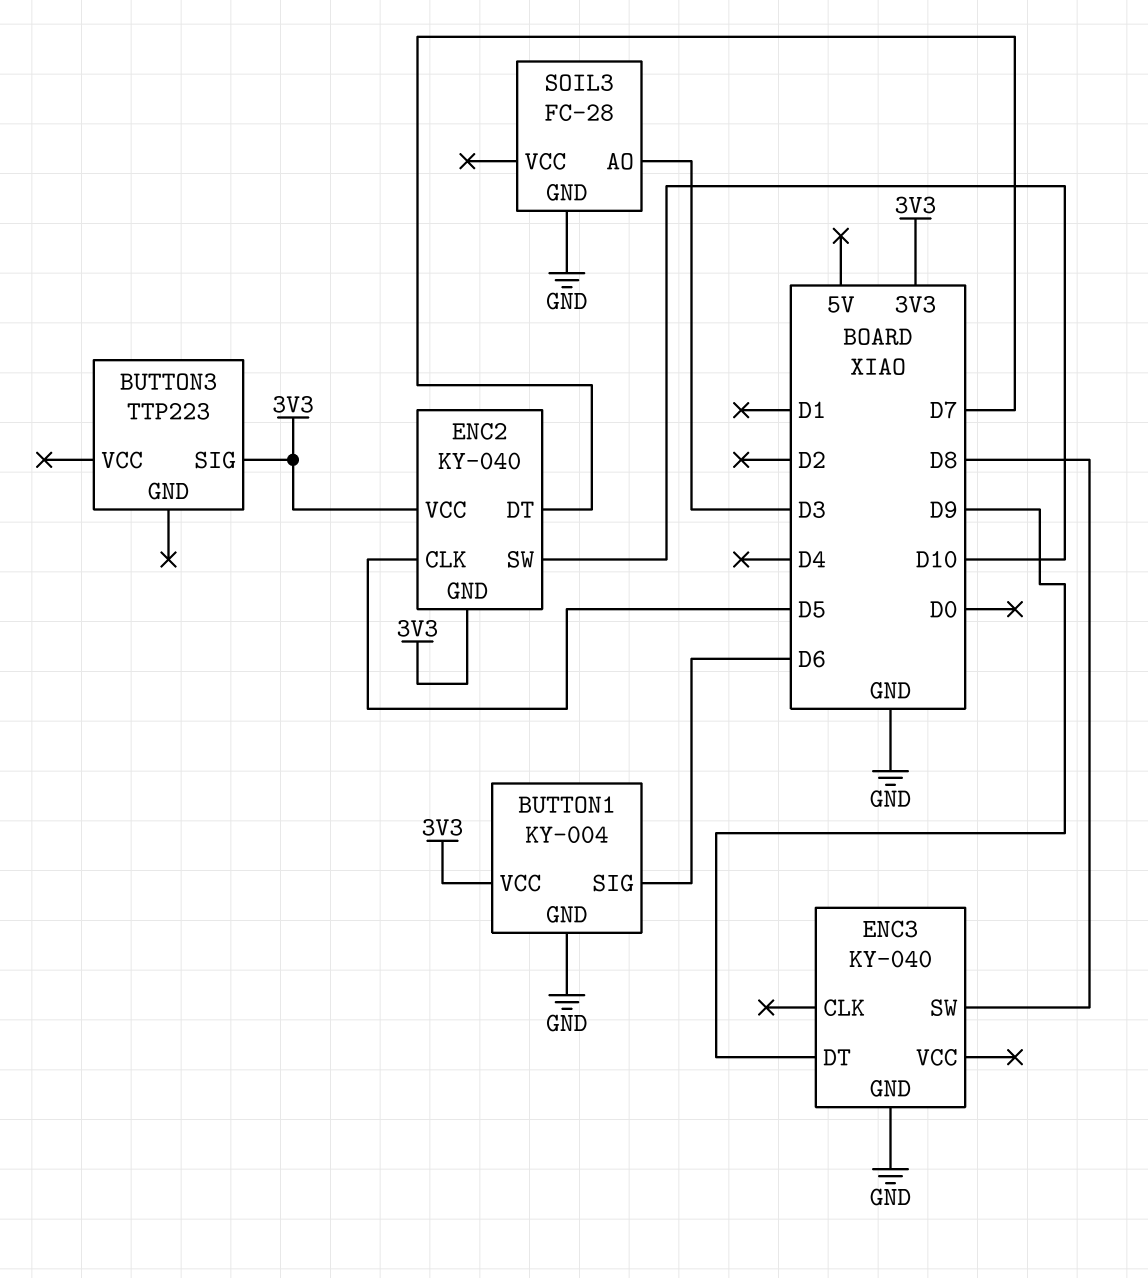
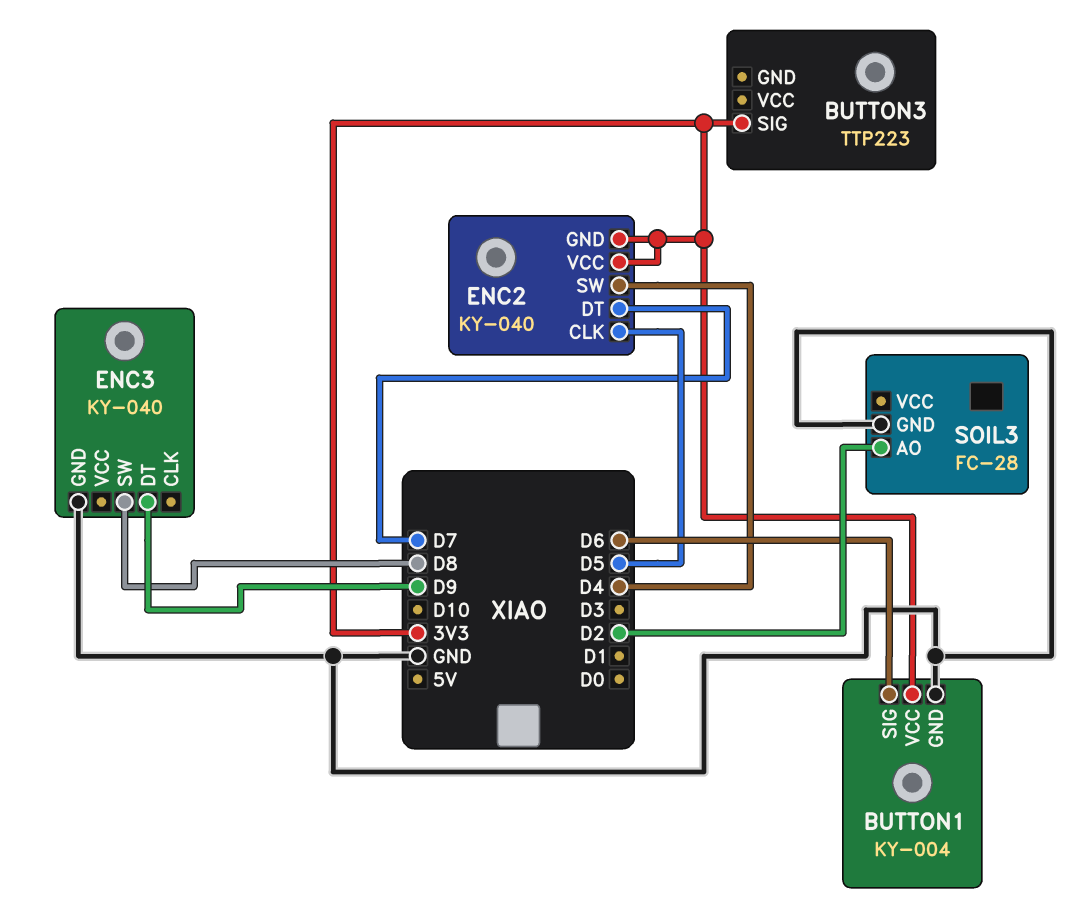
ENC2 pin SW: D10 -> D4
SOIL3 pin AO: D3 -> D2

